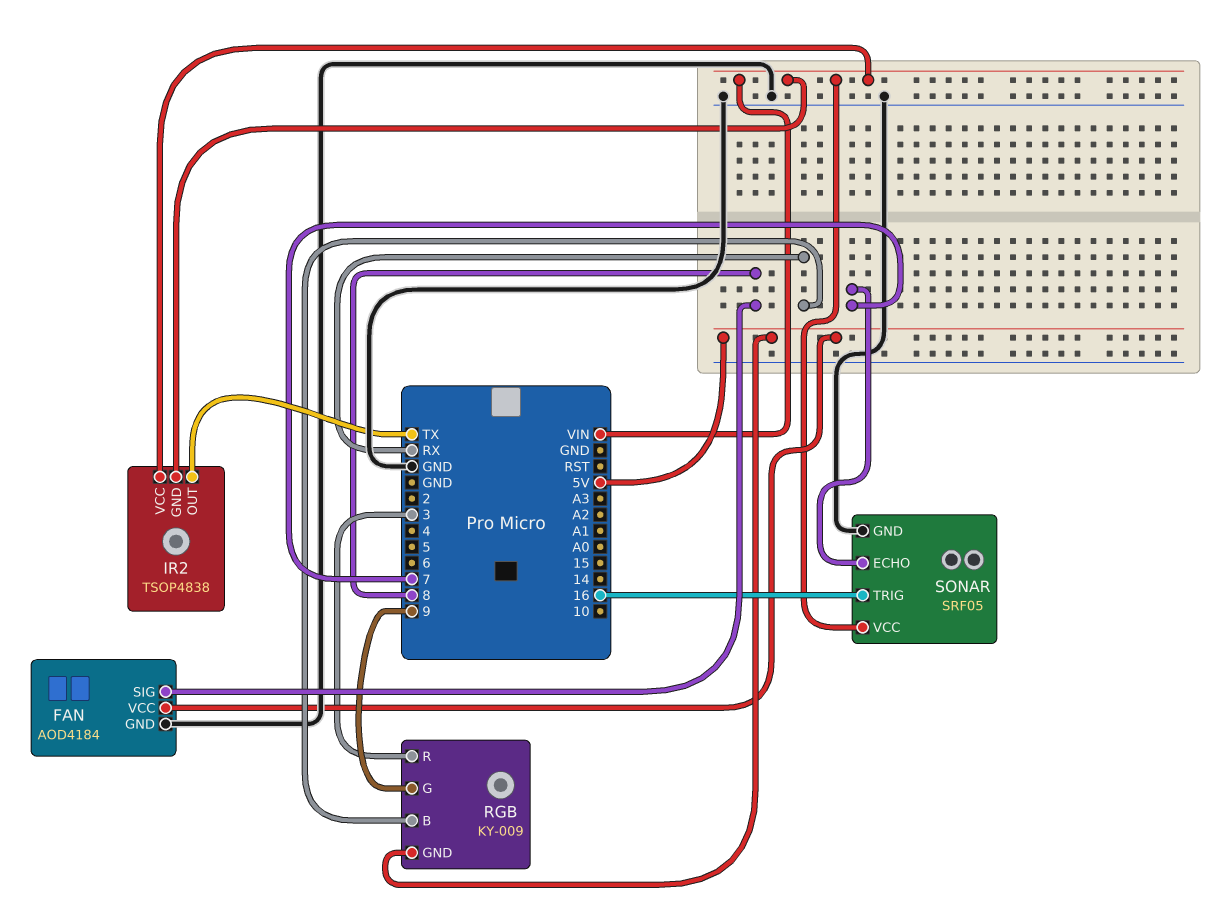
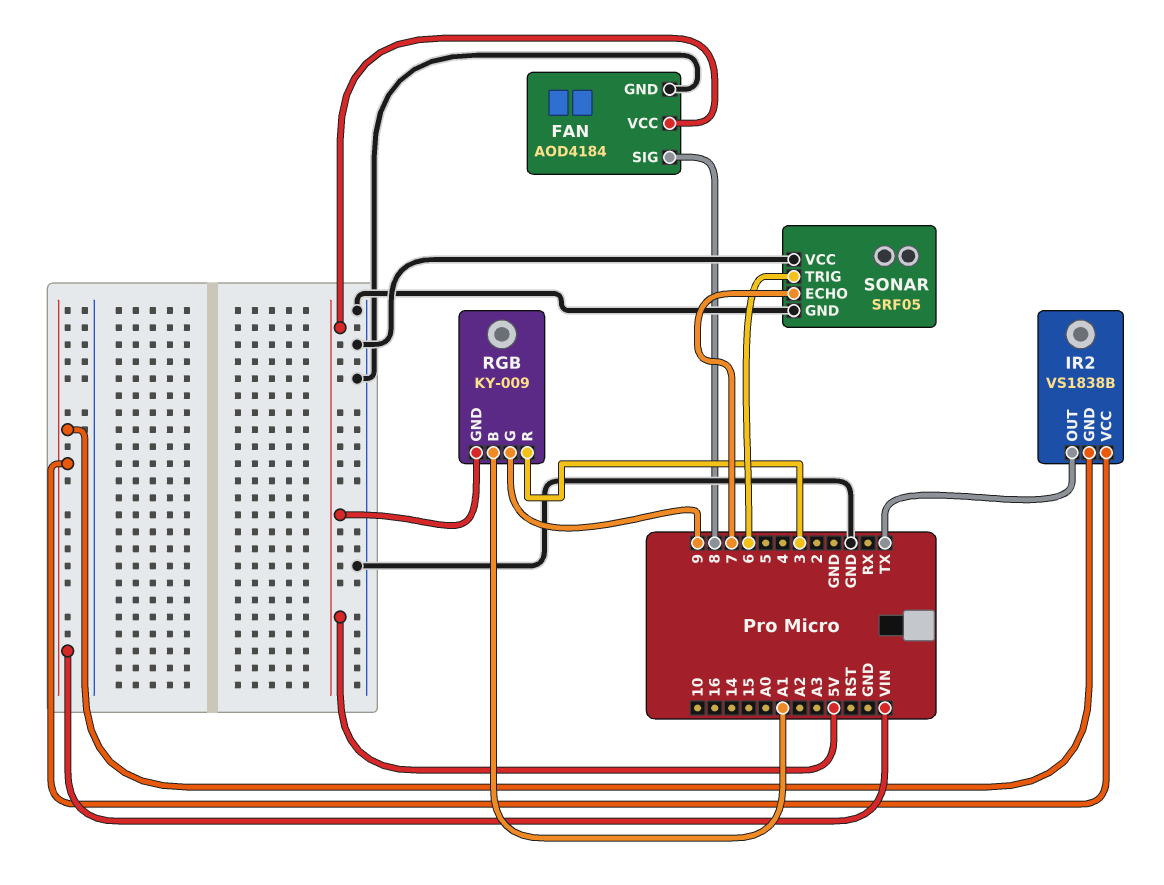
IR2: TSOP4838 -> VS1838B
RGB pin B: RX -> A1
SONAR pin TRIG: 16 -> 6
SONAR pin VCC: VIN -> GND

